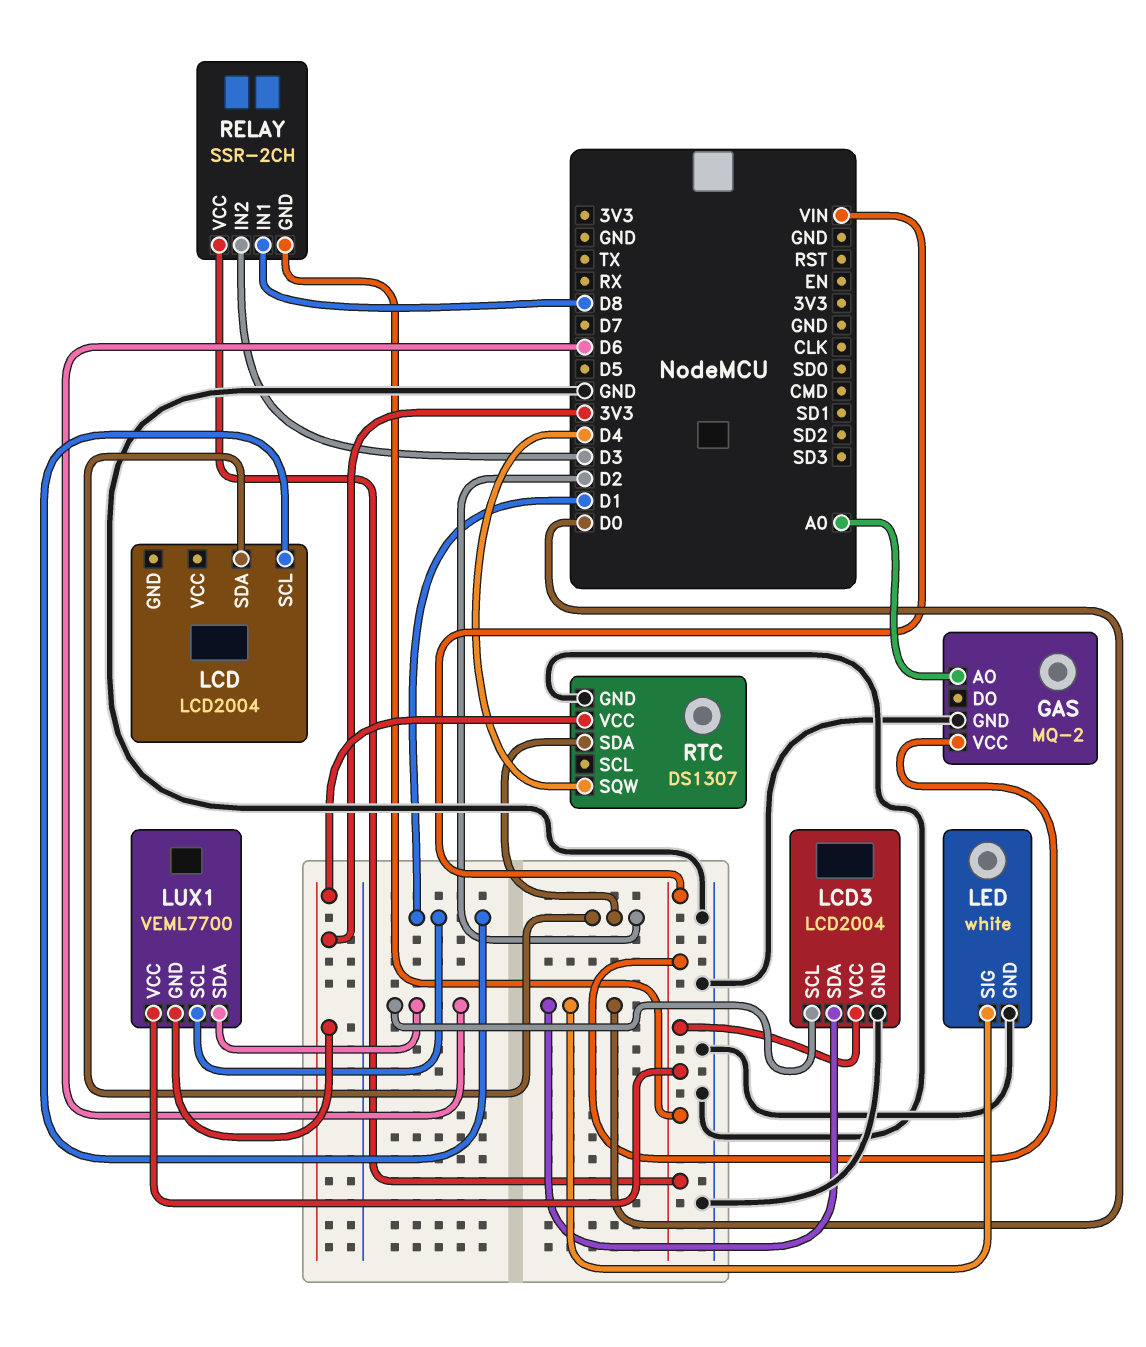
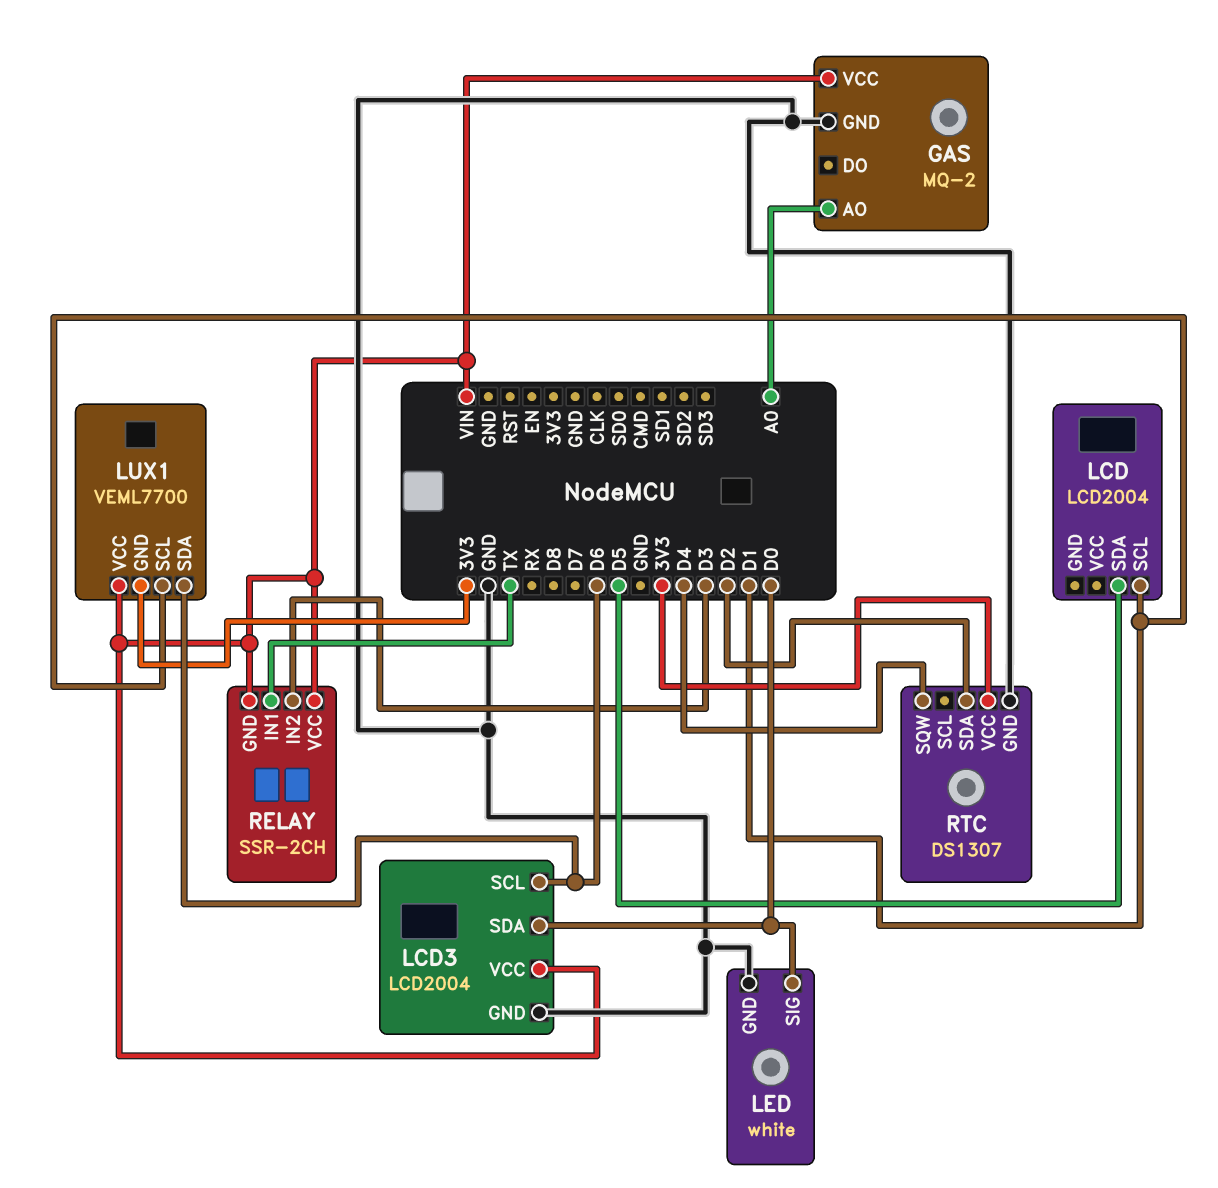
LCD pin SDA: D2 -> D5
RELAY pin IN1: D8 -> TX

